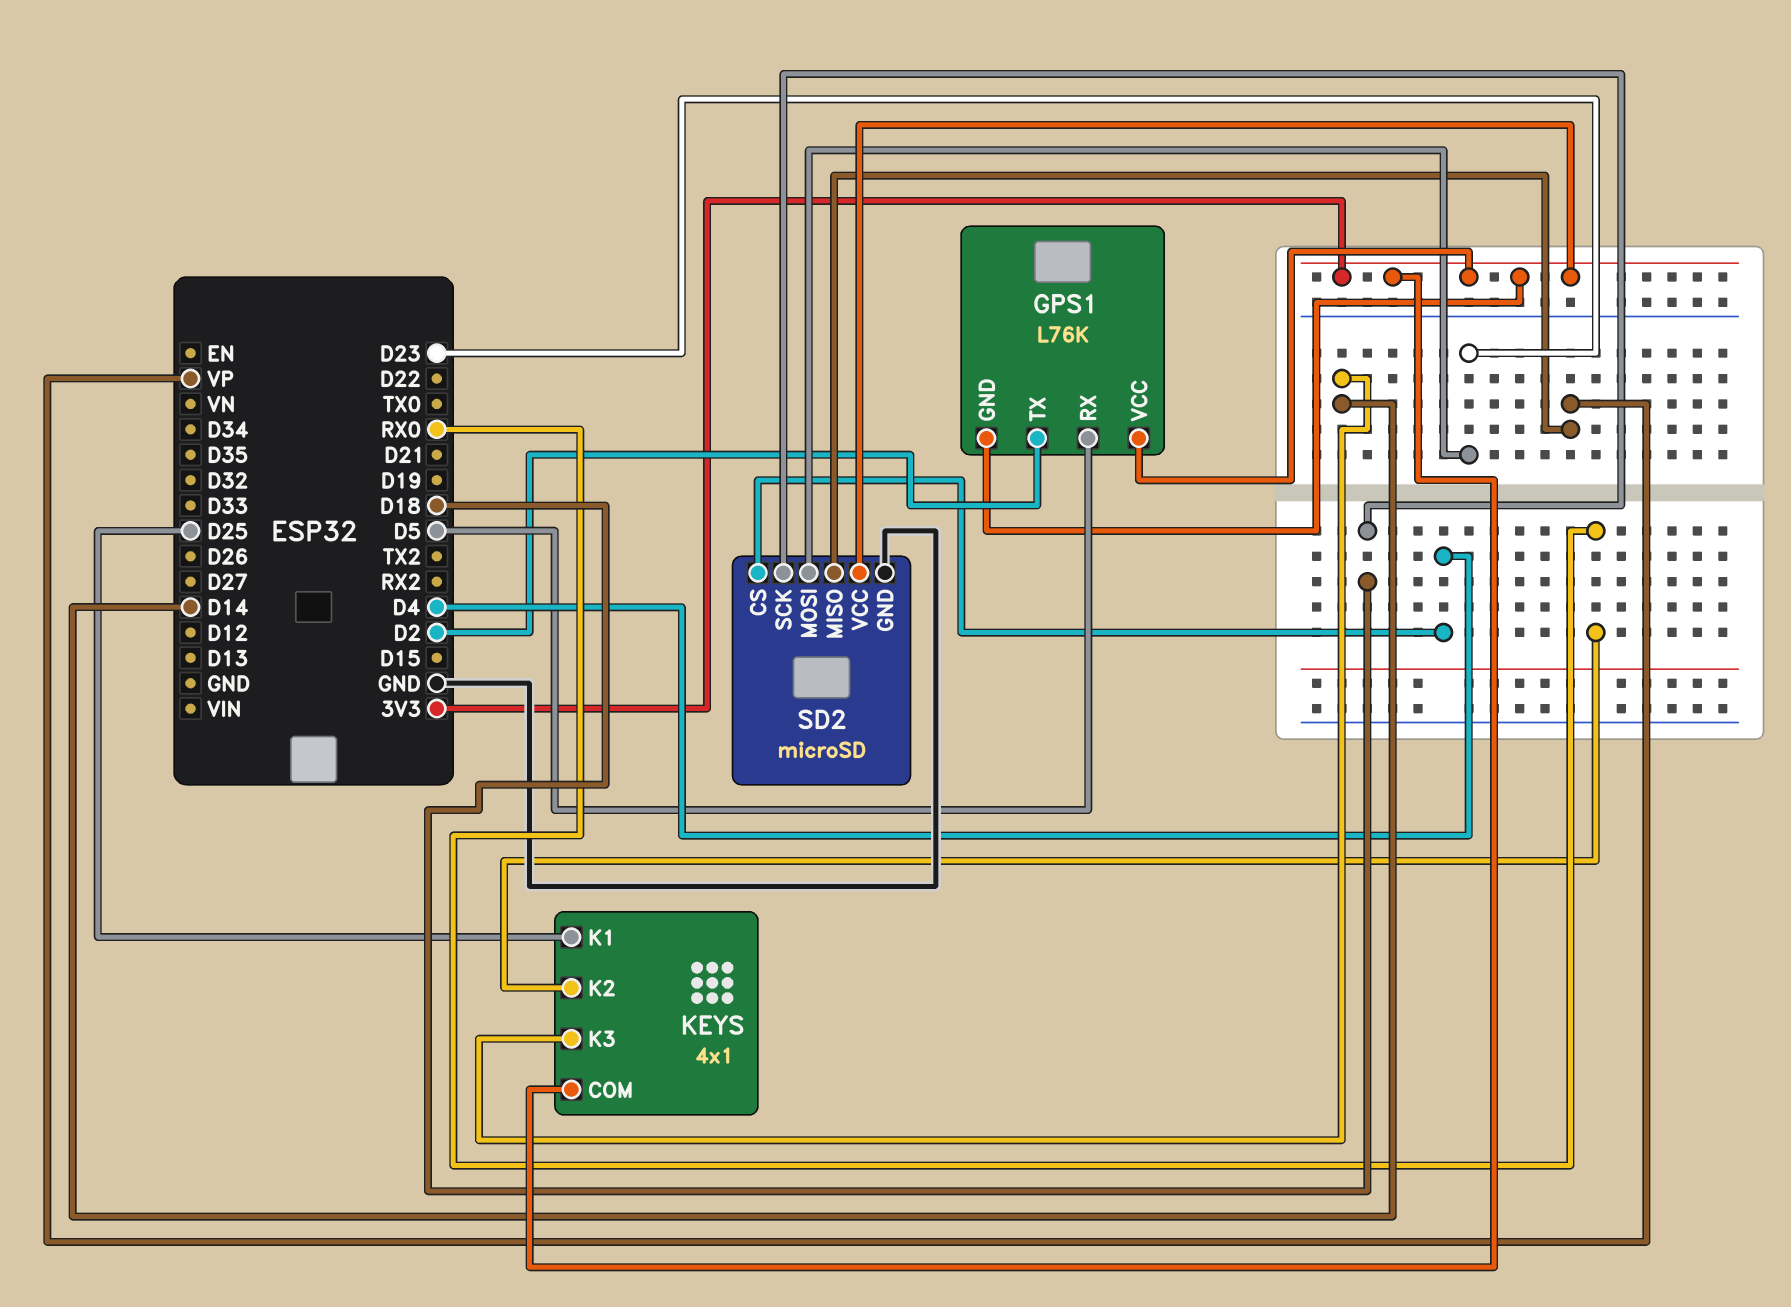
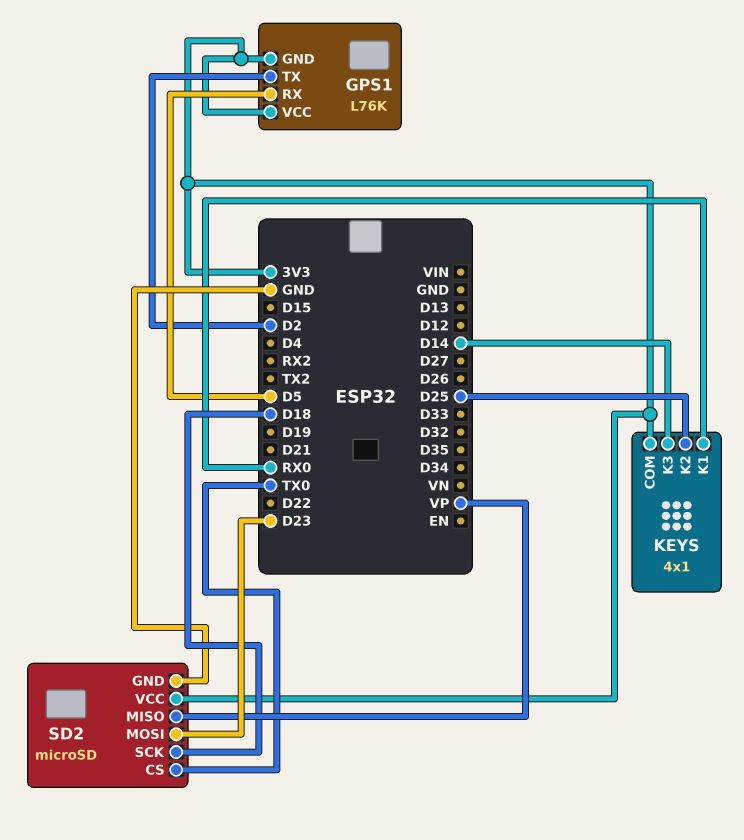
KEYS pin K1: D25 -> RX0
KEYS pin K2: RX0 -> D25
SD2 pin CS: D4 -> TX0

